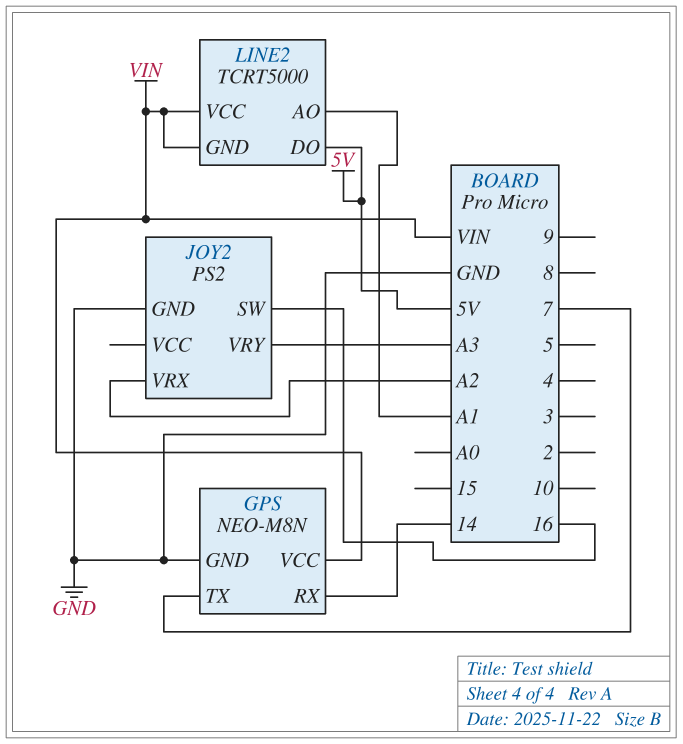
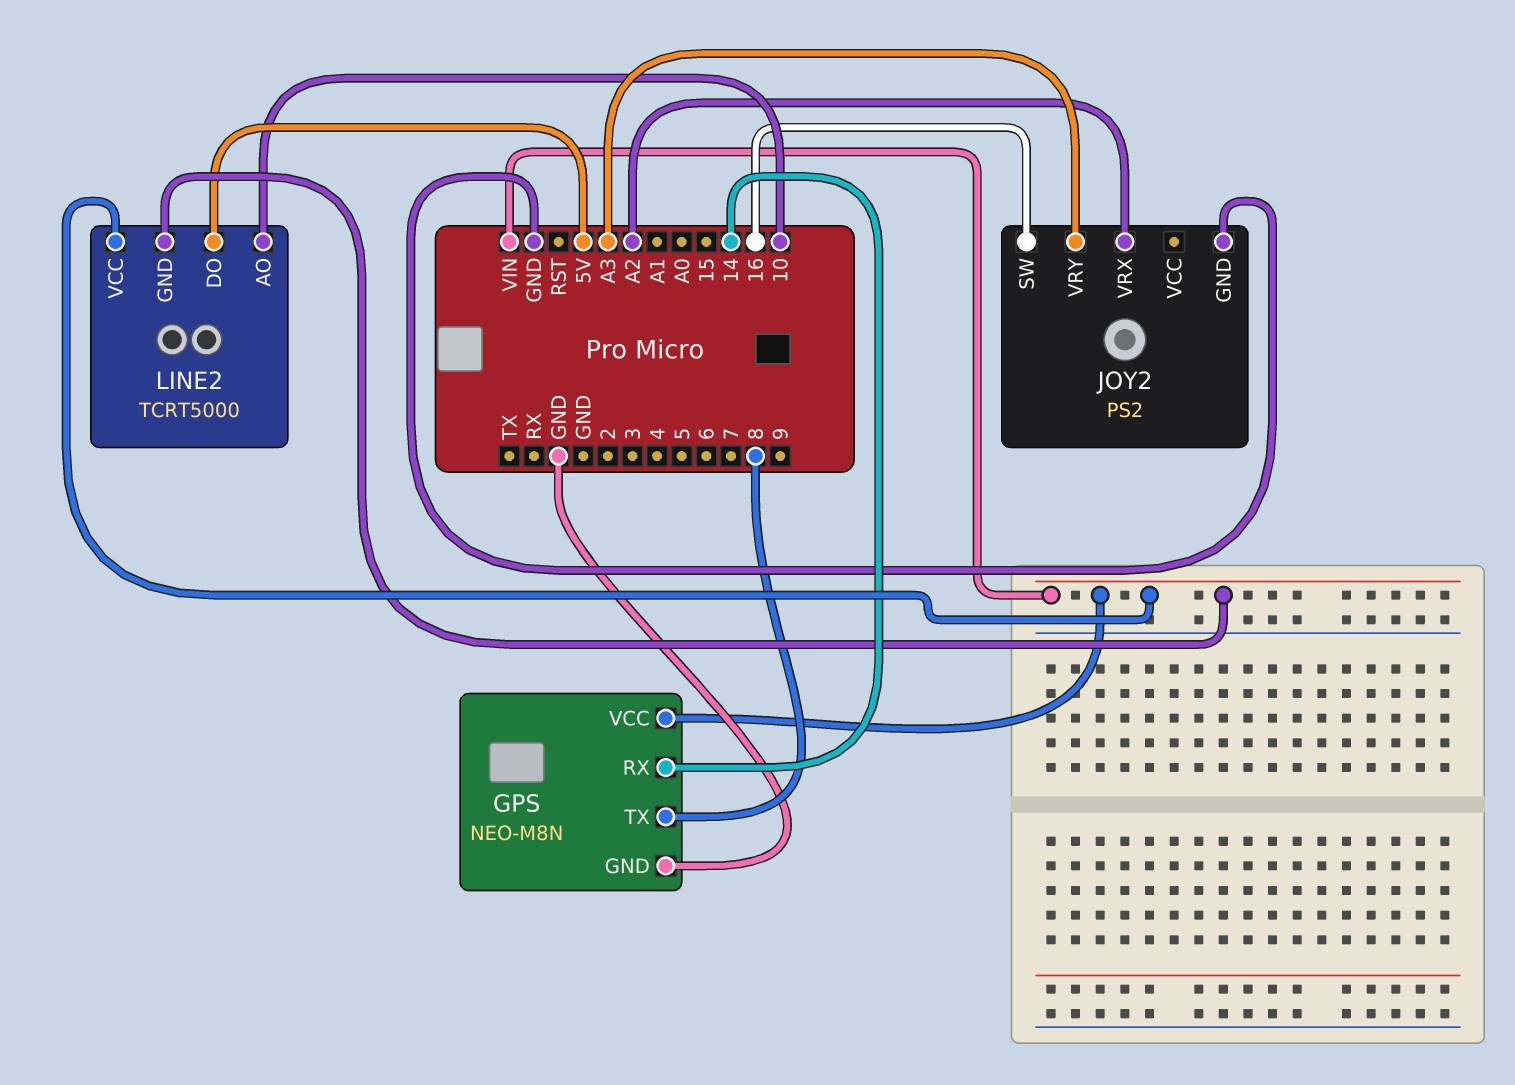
GPS pin TX: 7 -> 8
LINE2 pin AO: A1 -> 10

